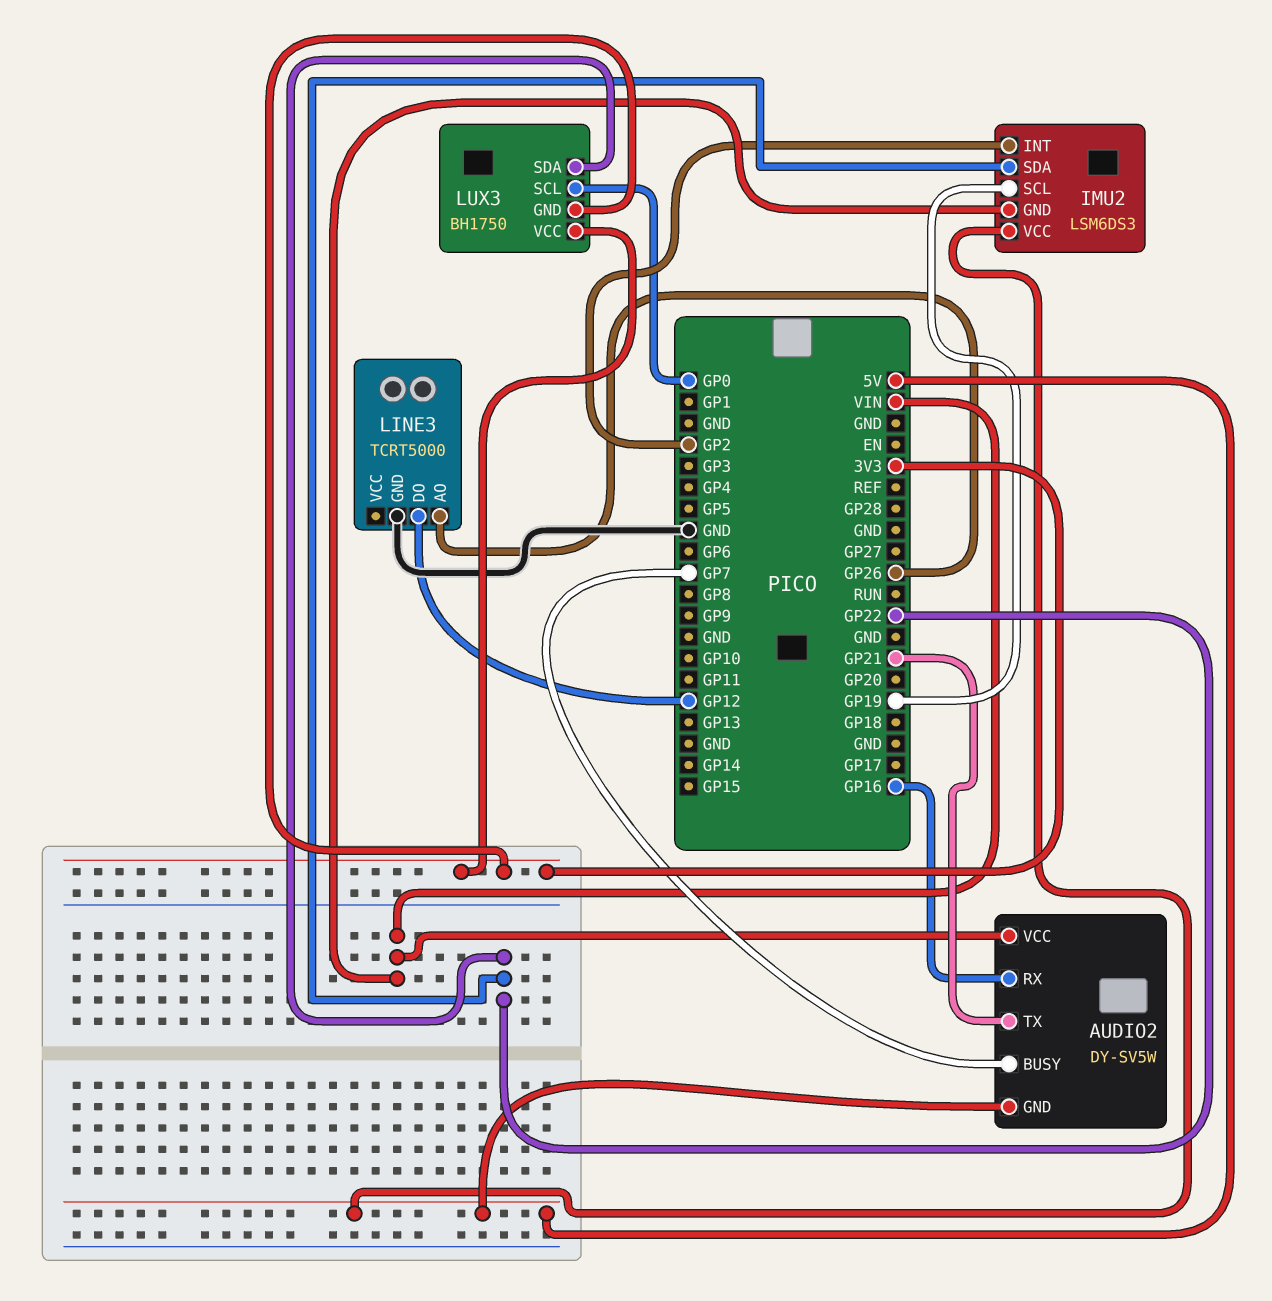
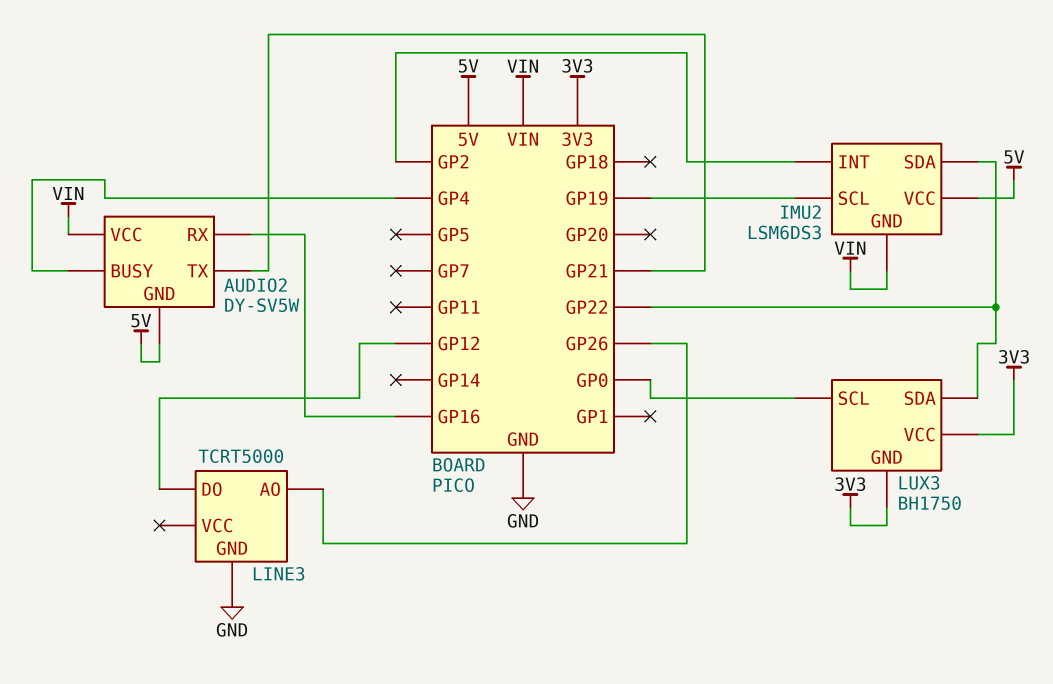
AUDIO2 pin BUSY: GP7 -> GP4

